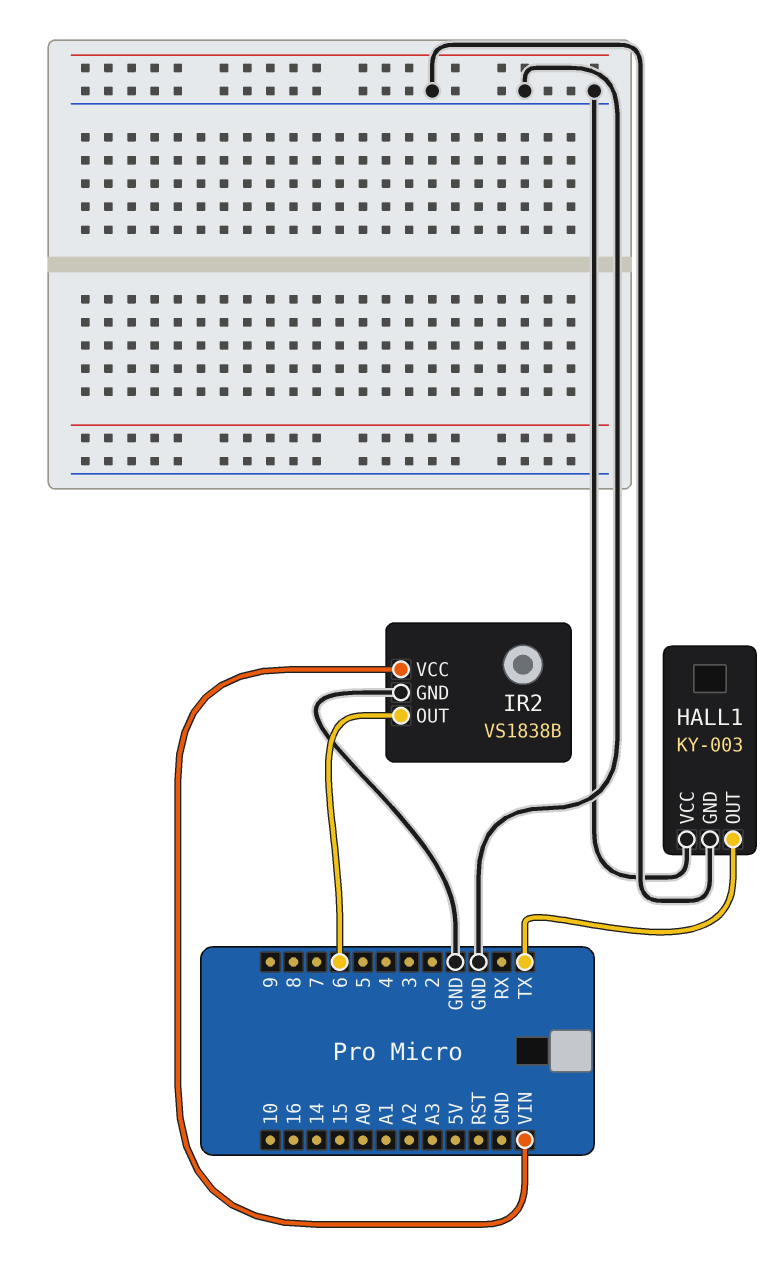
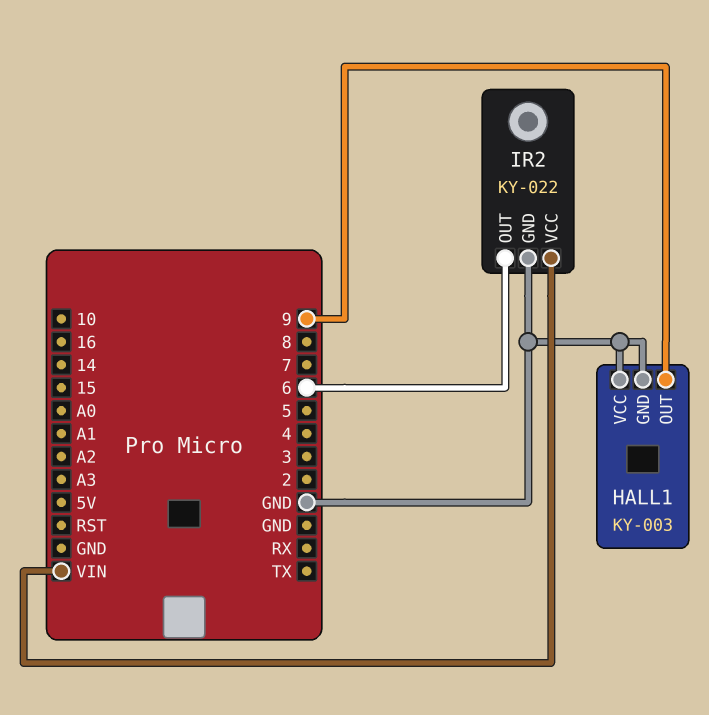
HALL1 pin OUT: TX -> 9
IR2: VS1838B -> KY-022

